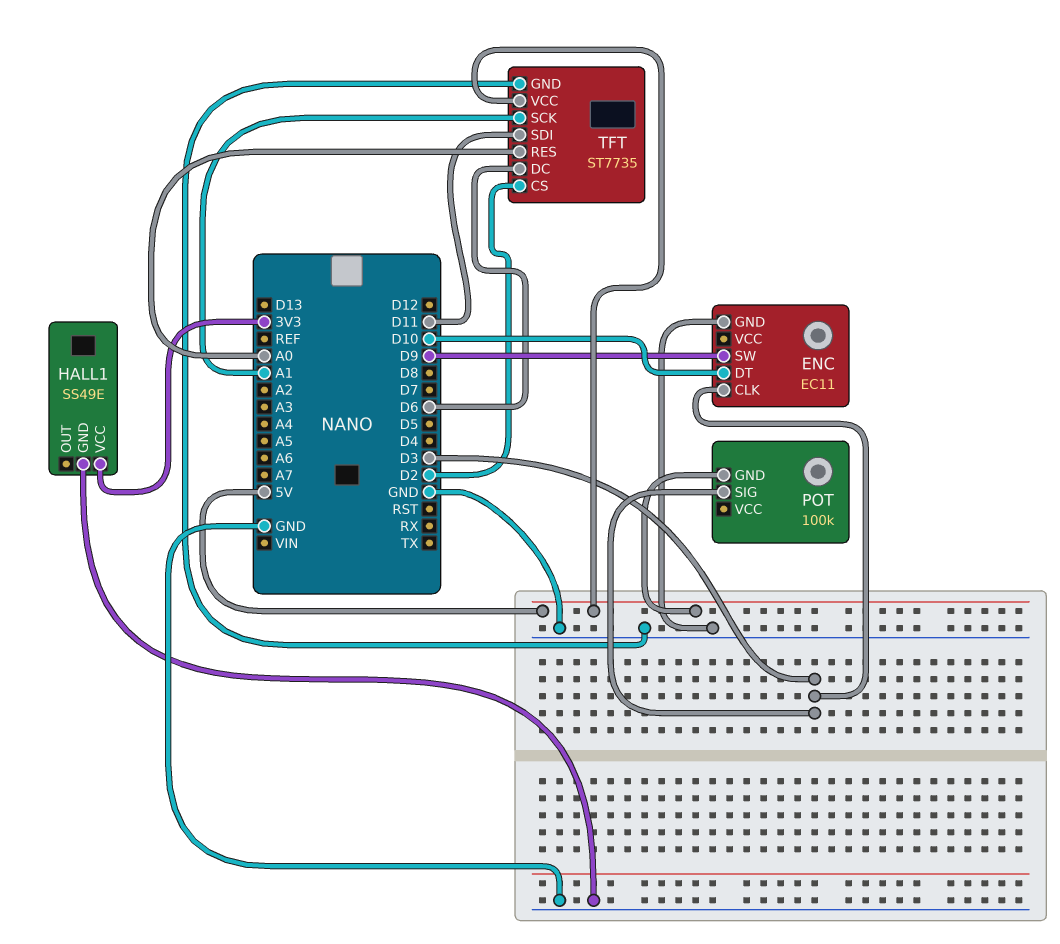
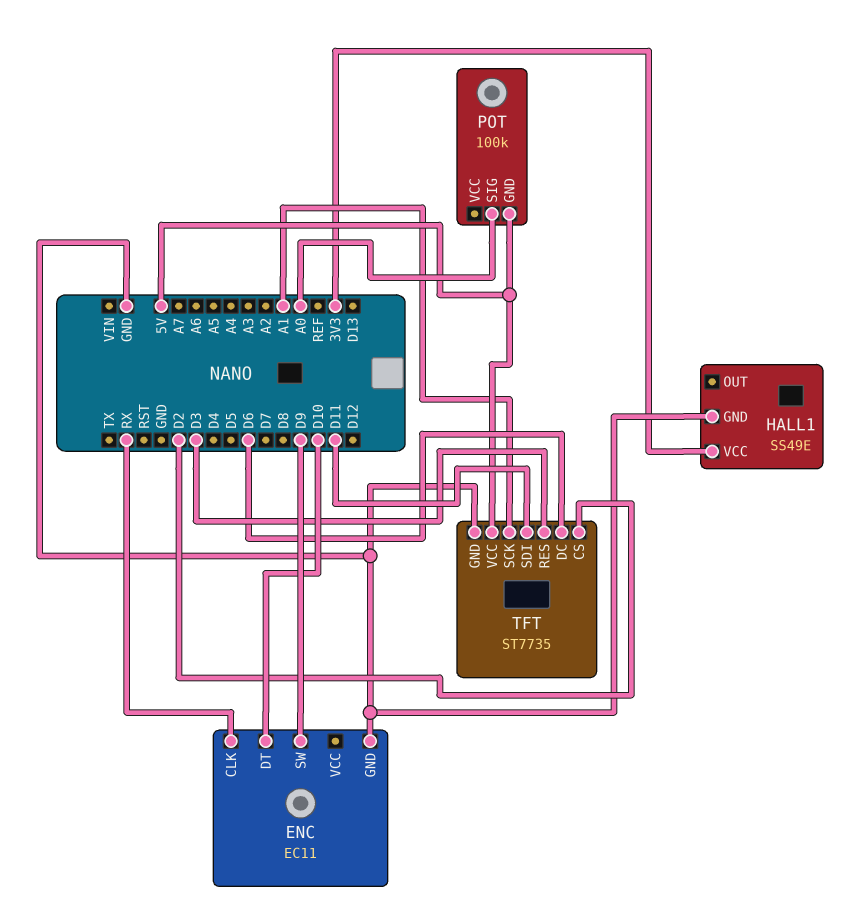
ENC pin CLK: D3 -> RX
POT pin SIG: D3 -> A0
TFT pin RES: A0 -> D3

